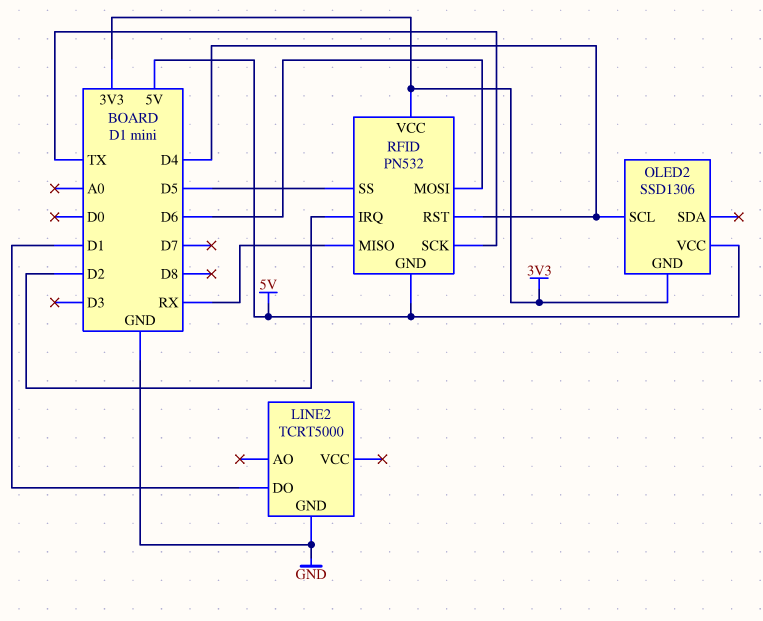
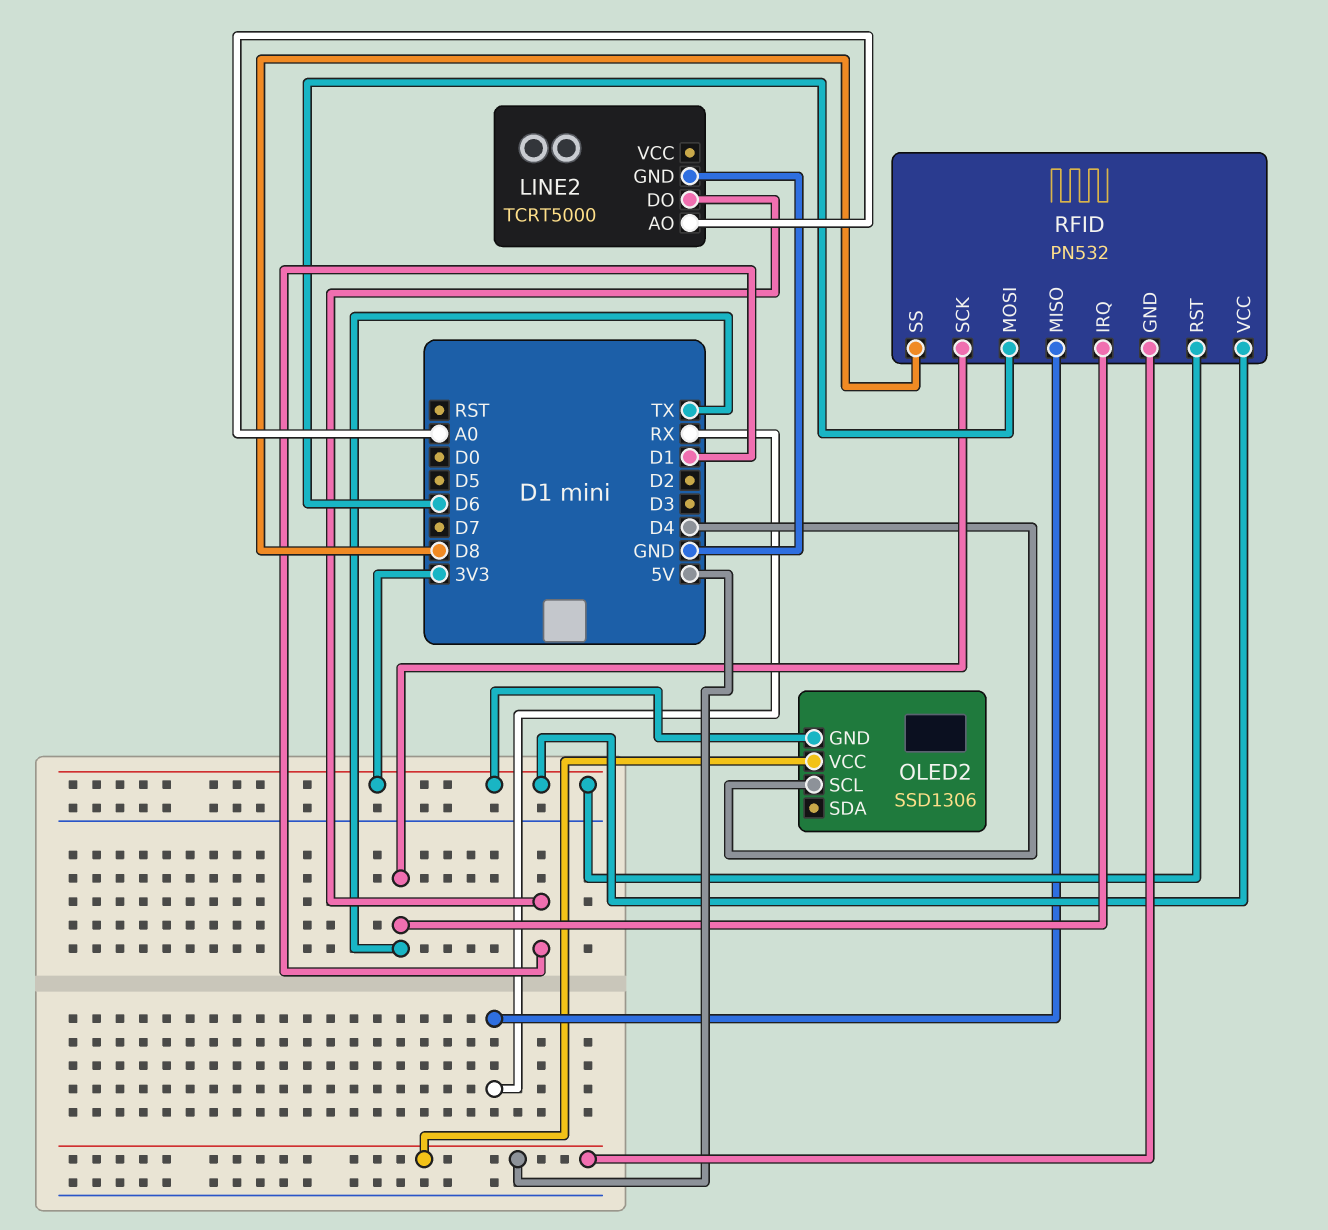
LINE2 pin AO: none -> A0
RFID pin IRQ: D2 -> TX
RFID pin RST: D4 -> 3V3
RFID pin SS: D5 -> D8

